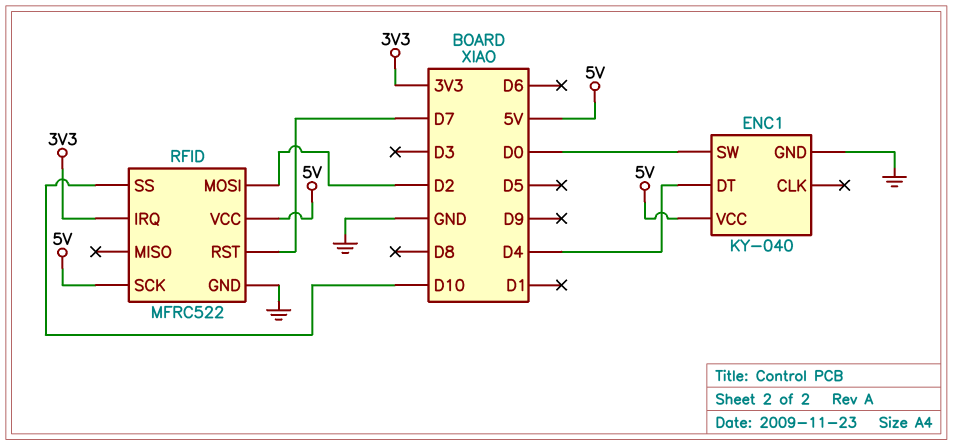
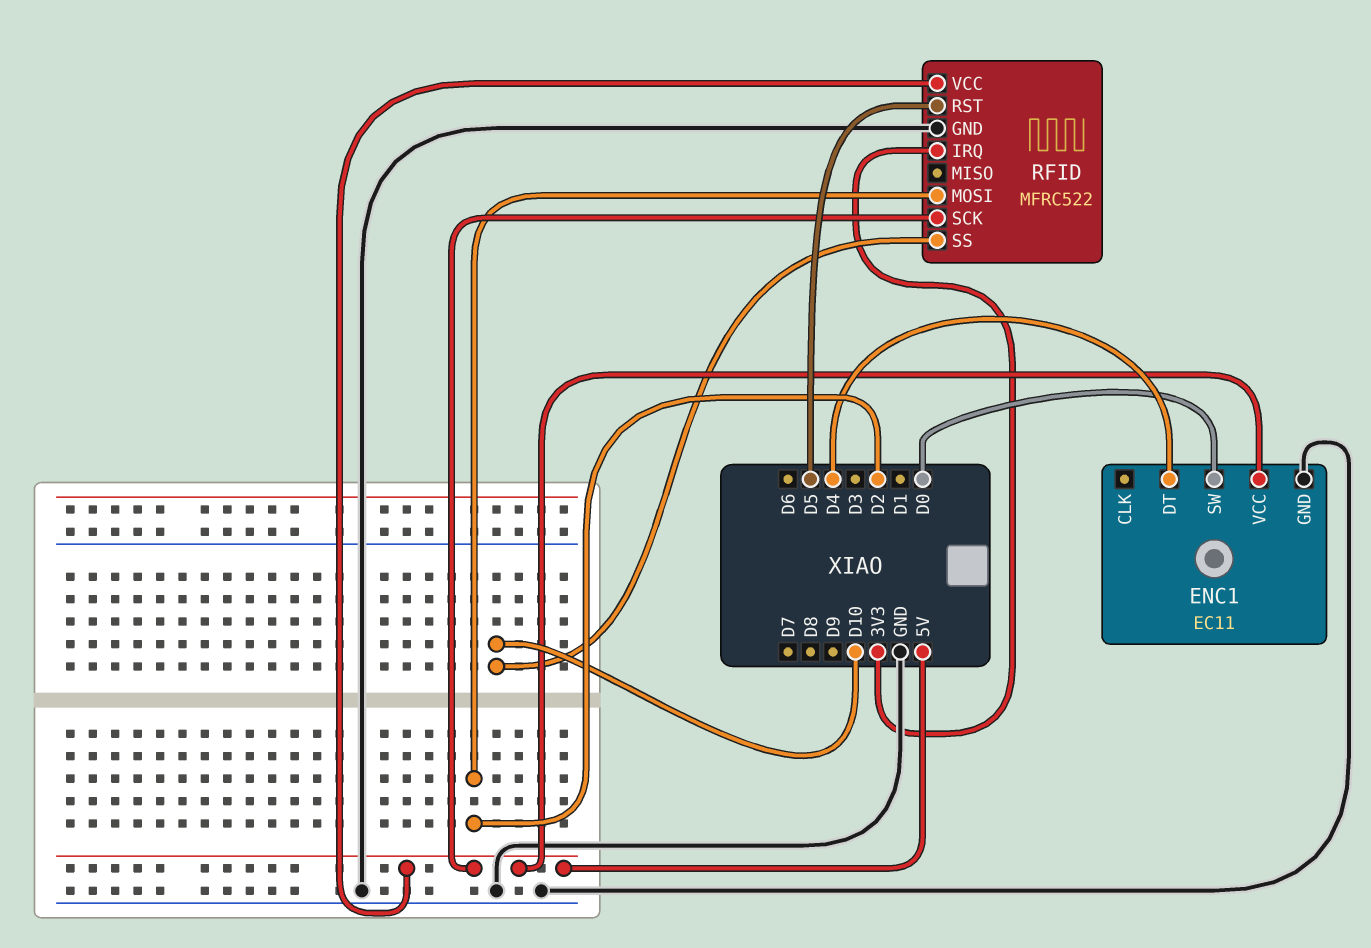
ENC1: KY-040 -> EC11
RFID pin RST: D7 -> D5

